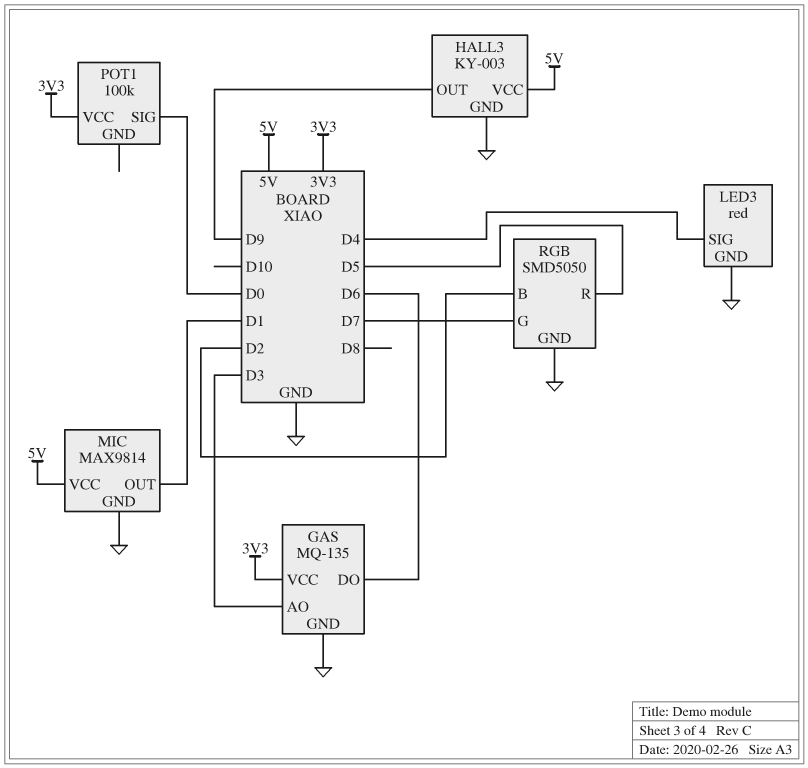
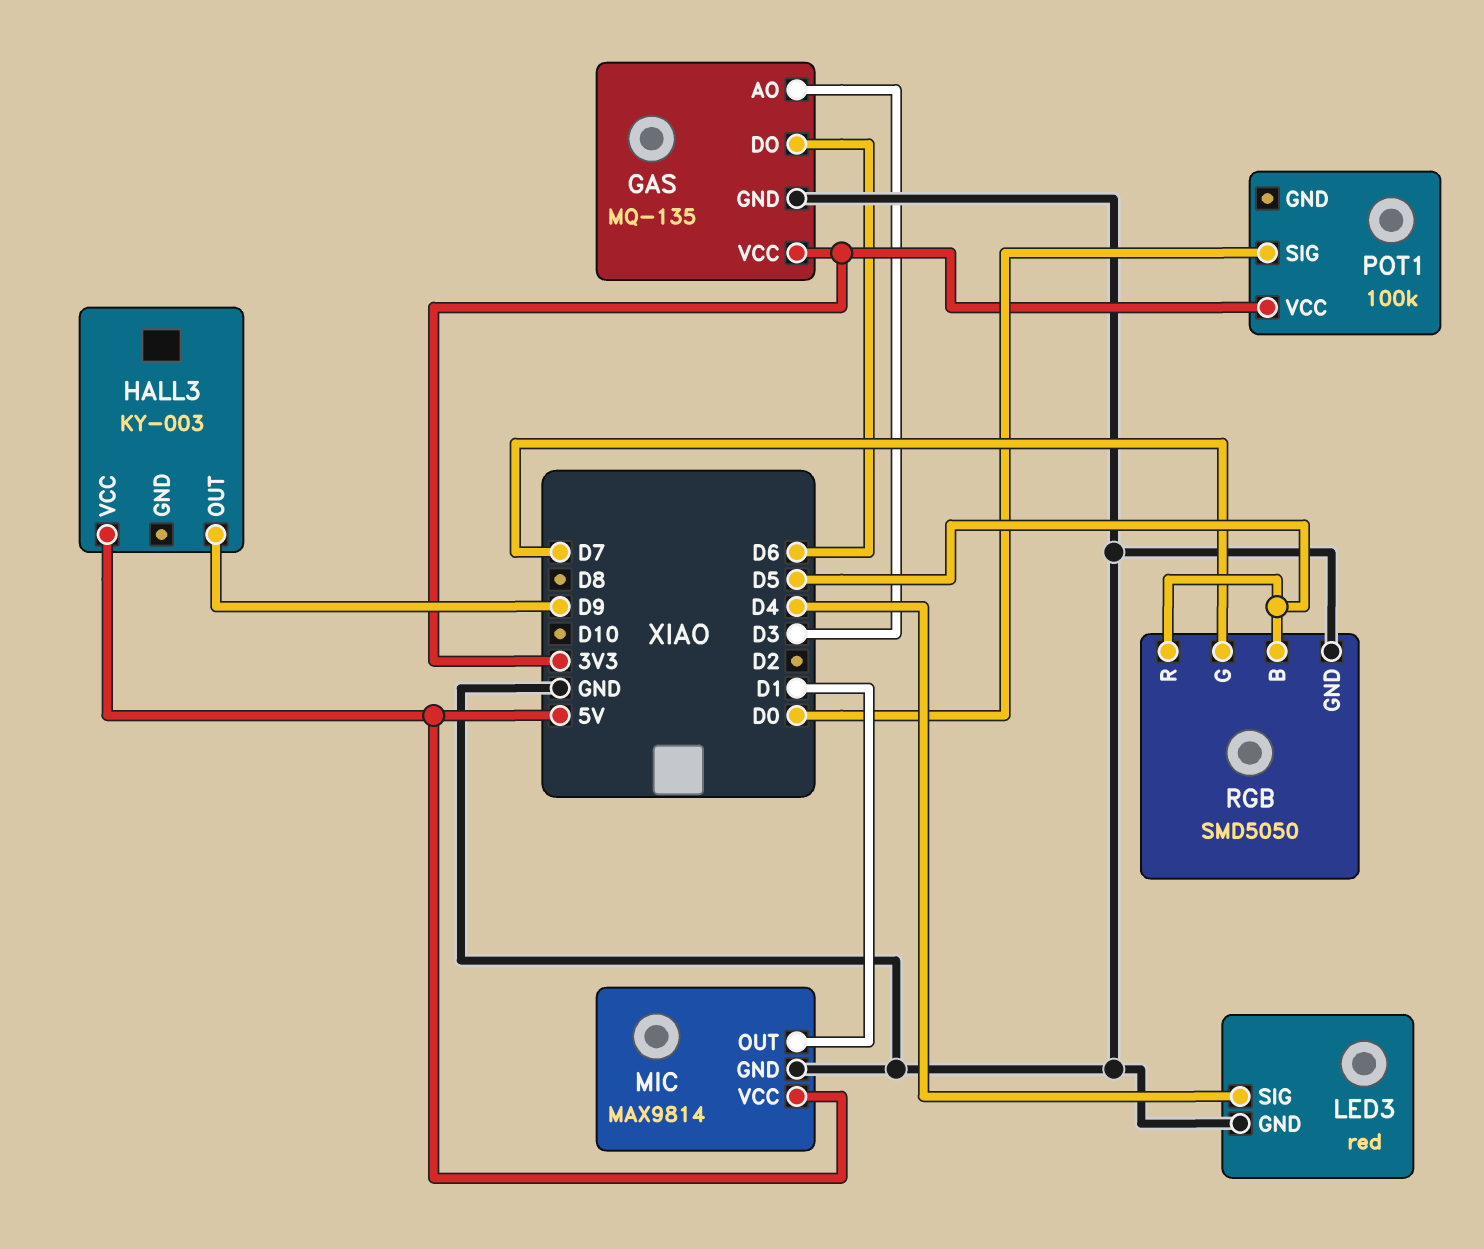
HALL3 pin GND: GND -> none
RGB pin B: D2 -> D5

